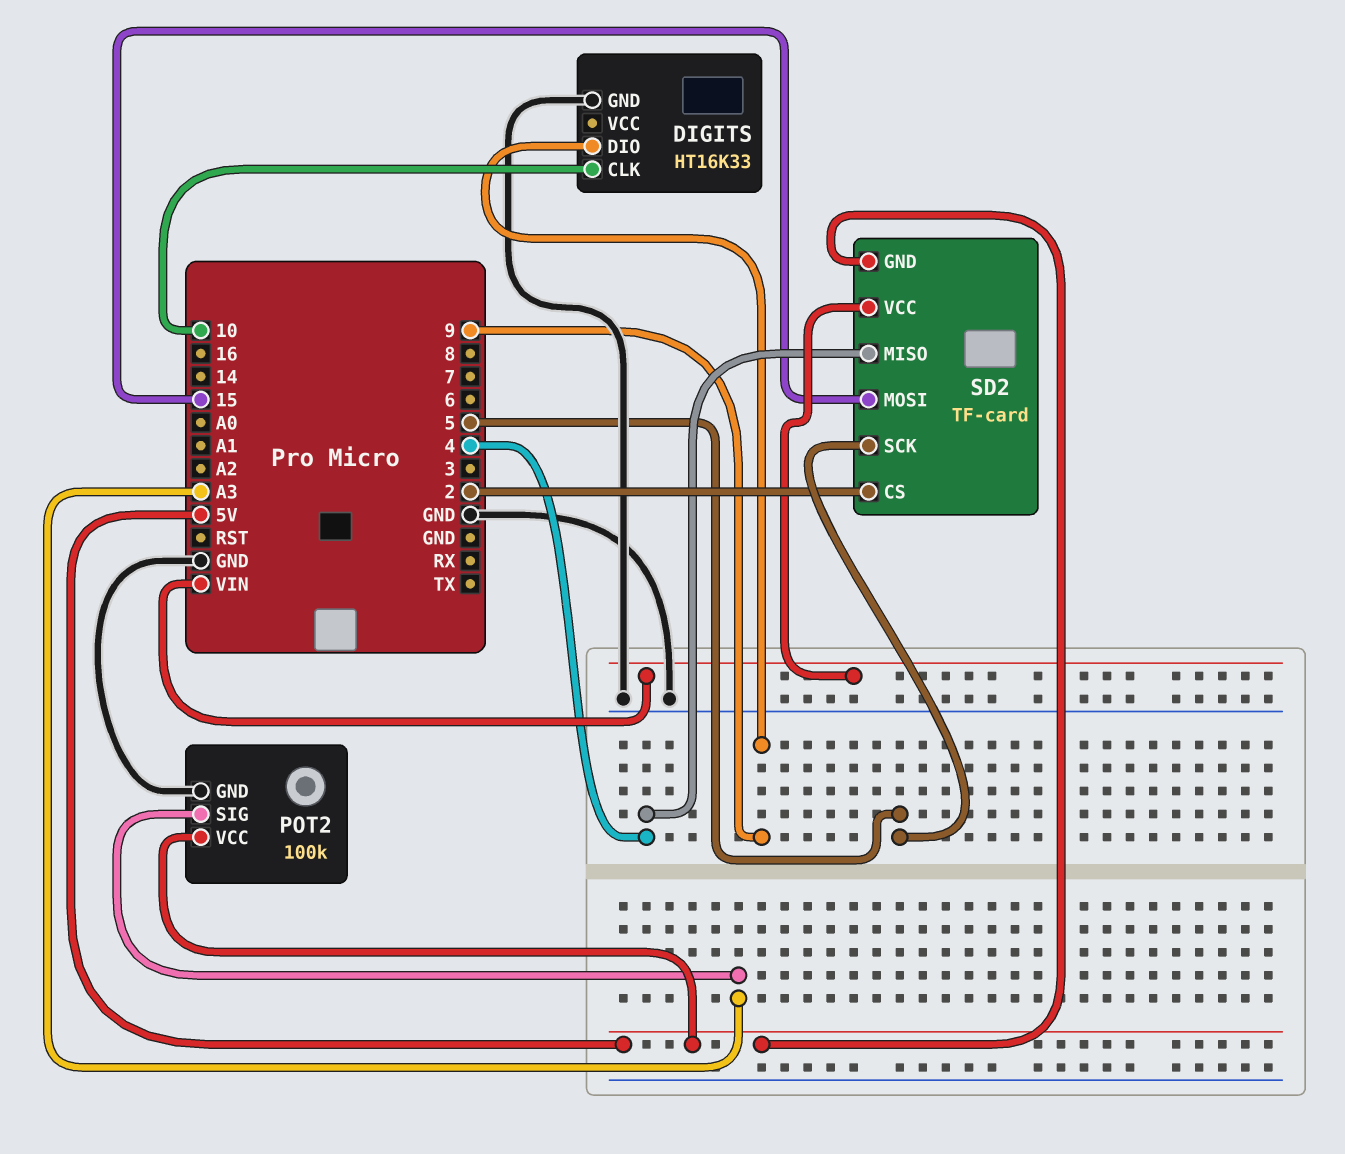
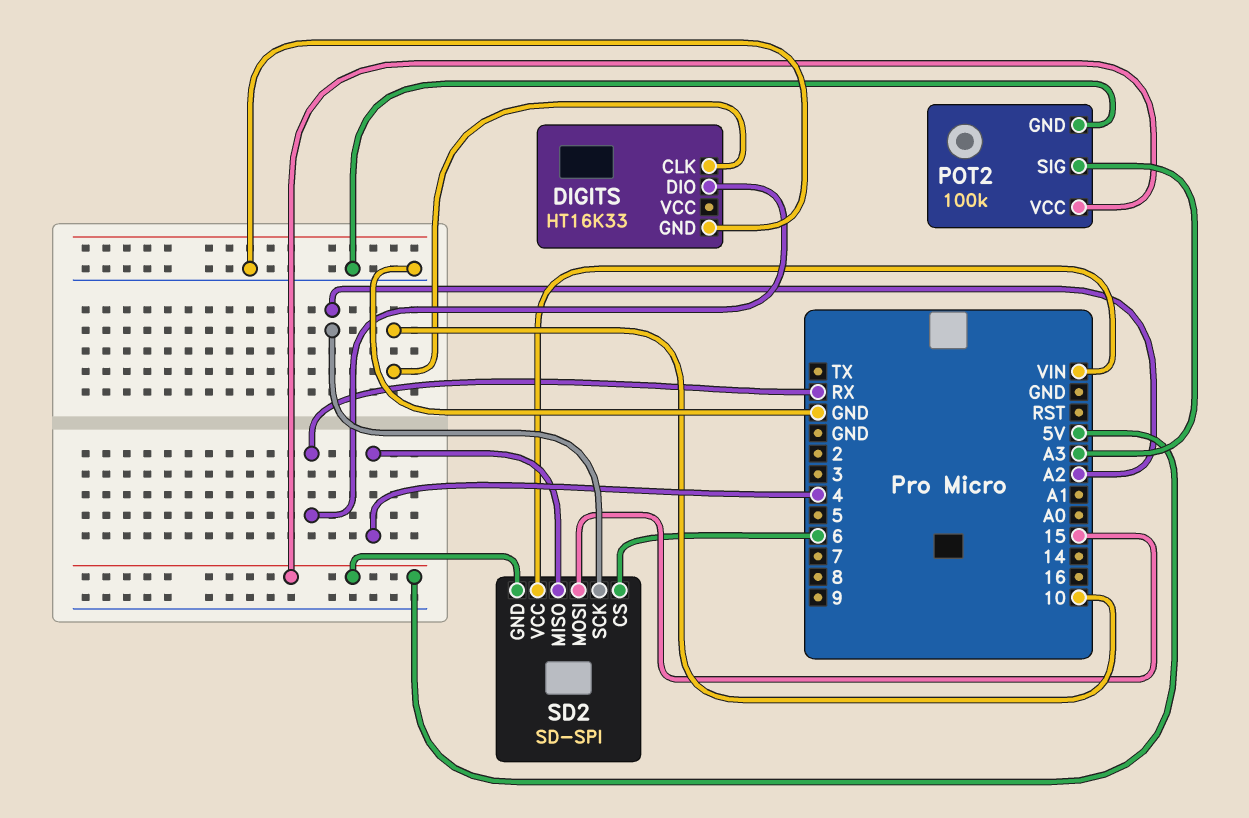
DIGITS pin DIO: 9 -> RX
SD2: TF-card -> SD-SPI
SD2 pin CS: 2 -> 6
SD2 pin SCK: 5 -> A2

